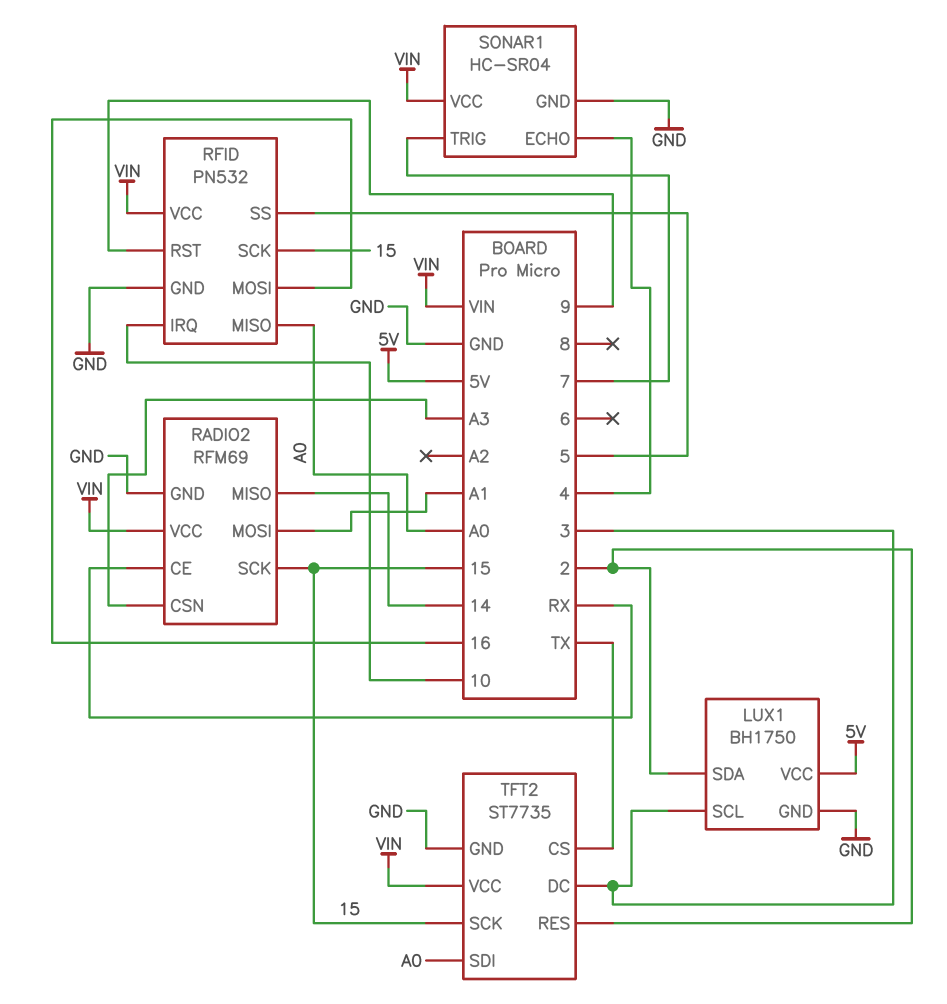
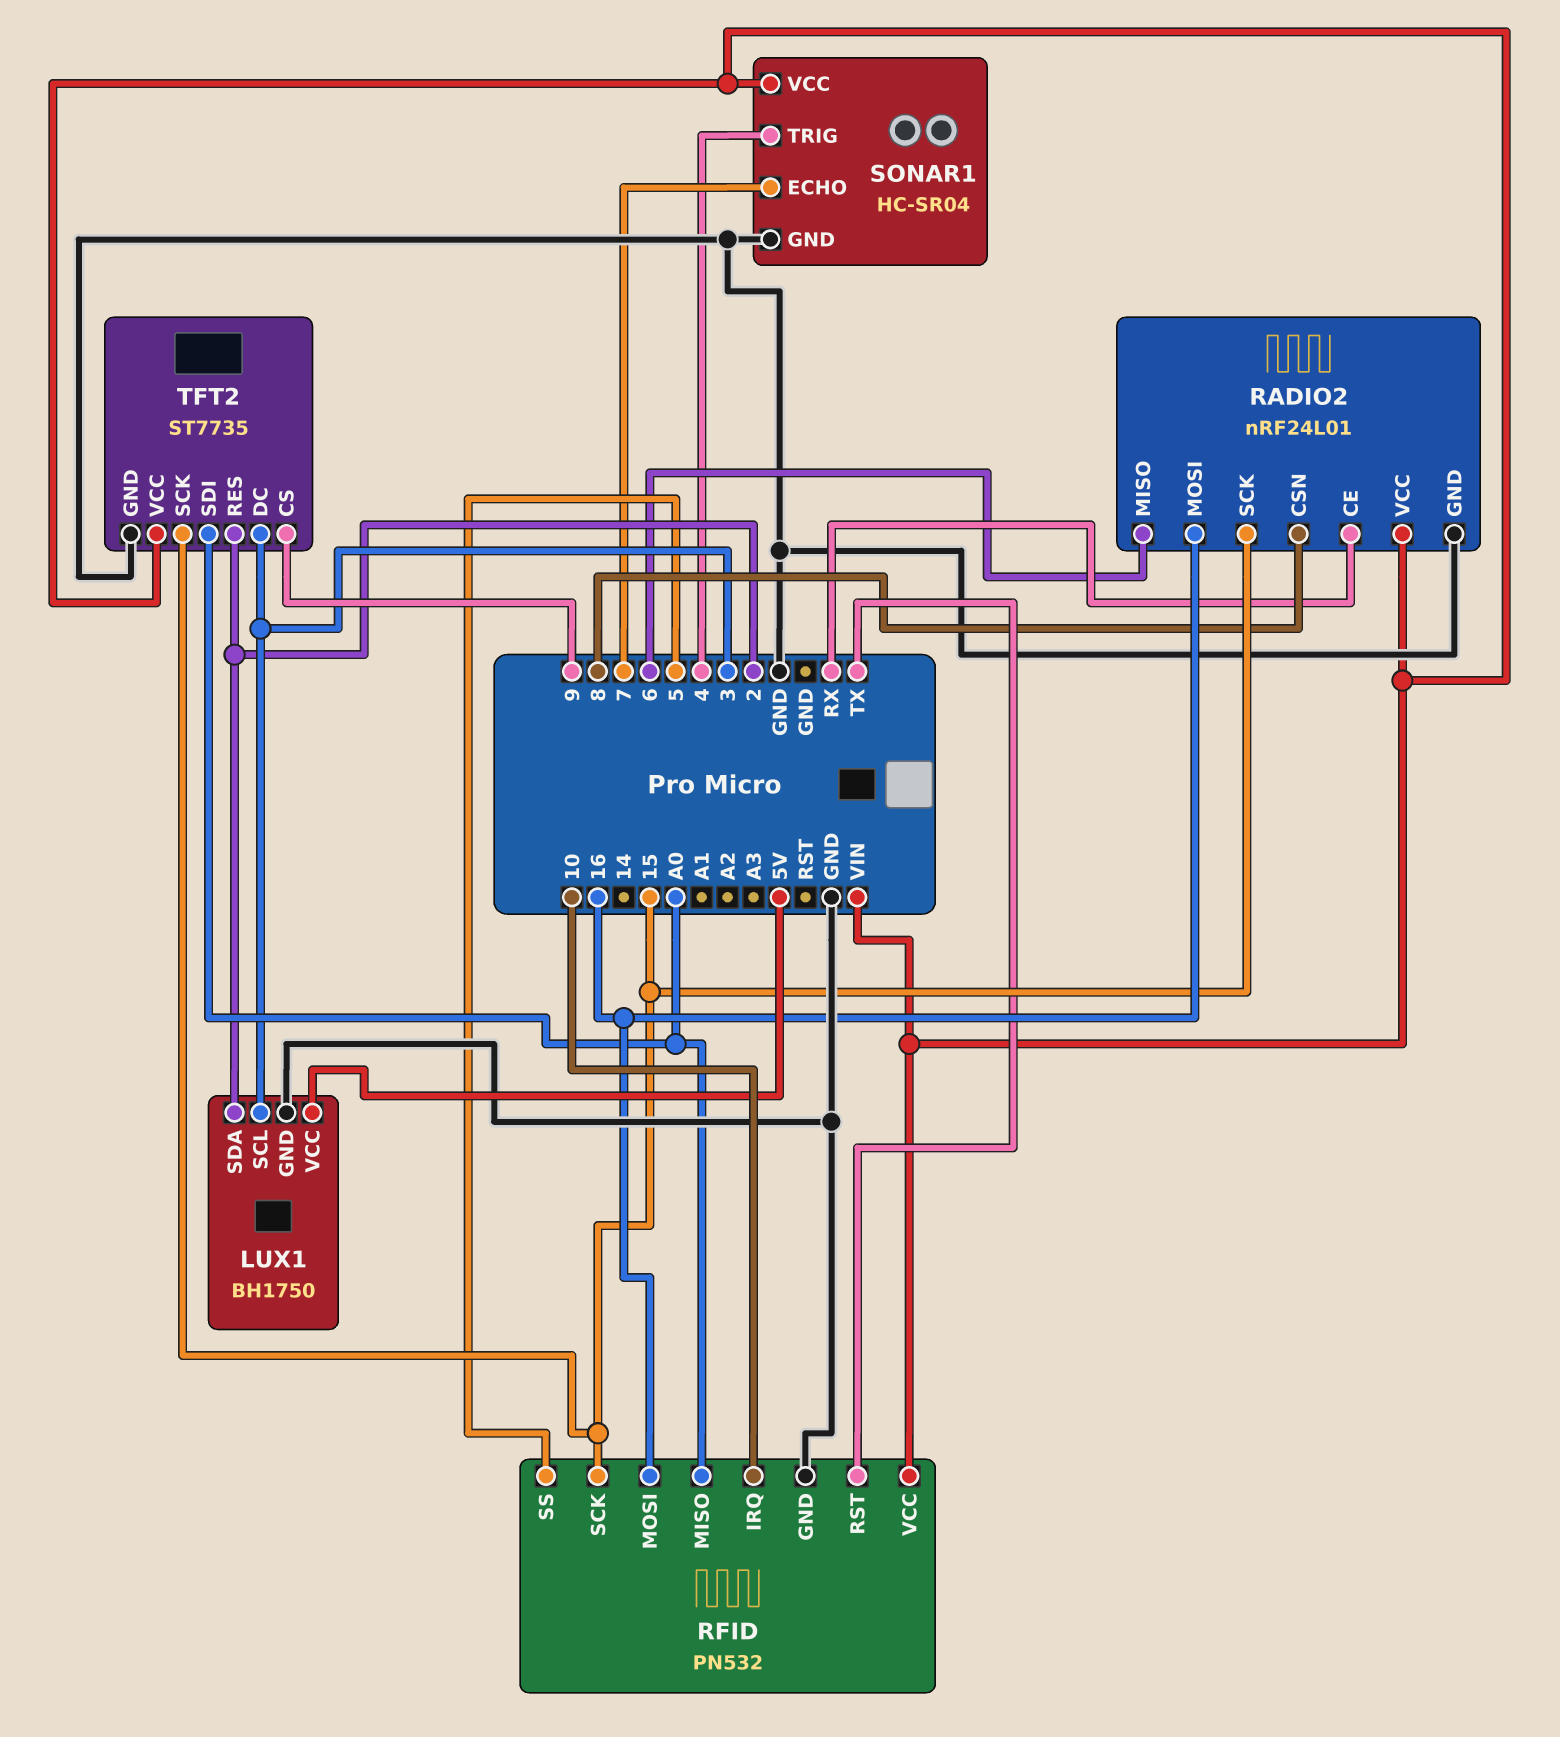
RADIO2: RFM69 -> nRF24L01
RADIO2 pin CSN: A3 -> 8
RADIO2 pin MISO: 14 -> 6
RADIO2 pin MOSI: A1 -> 16
RFID pin RST: 9 -> TX
SONAR1 pin ECHO: 4 -> 7
SONAR1 pin TRIG: 7 -> 4
TFT2 pin CS: TX -> 9

